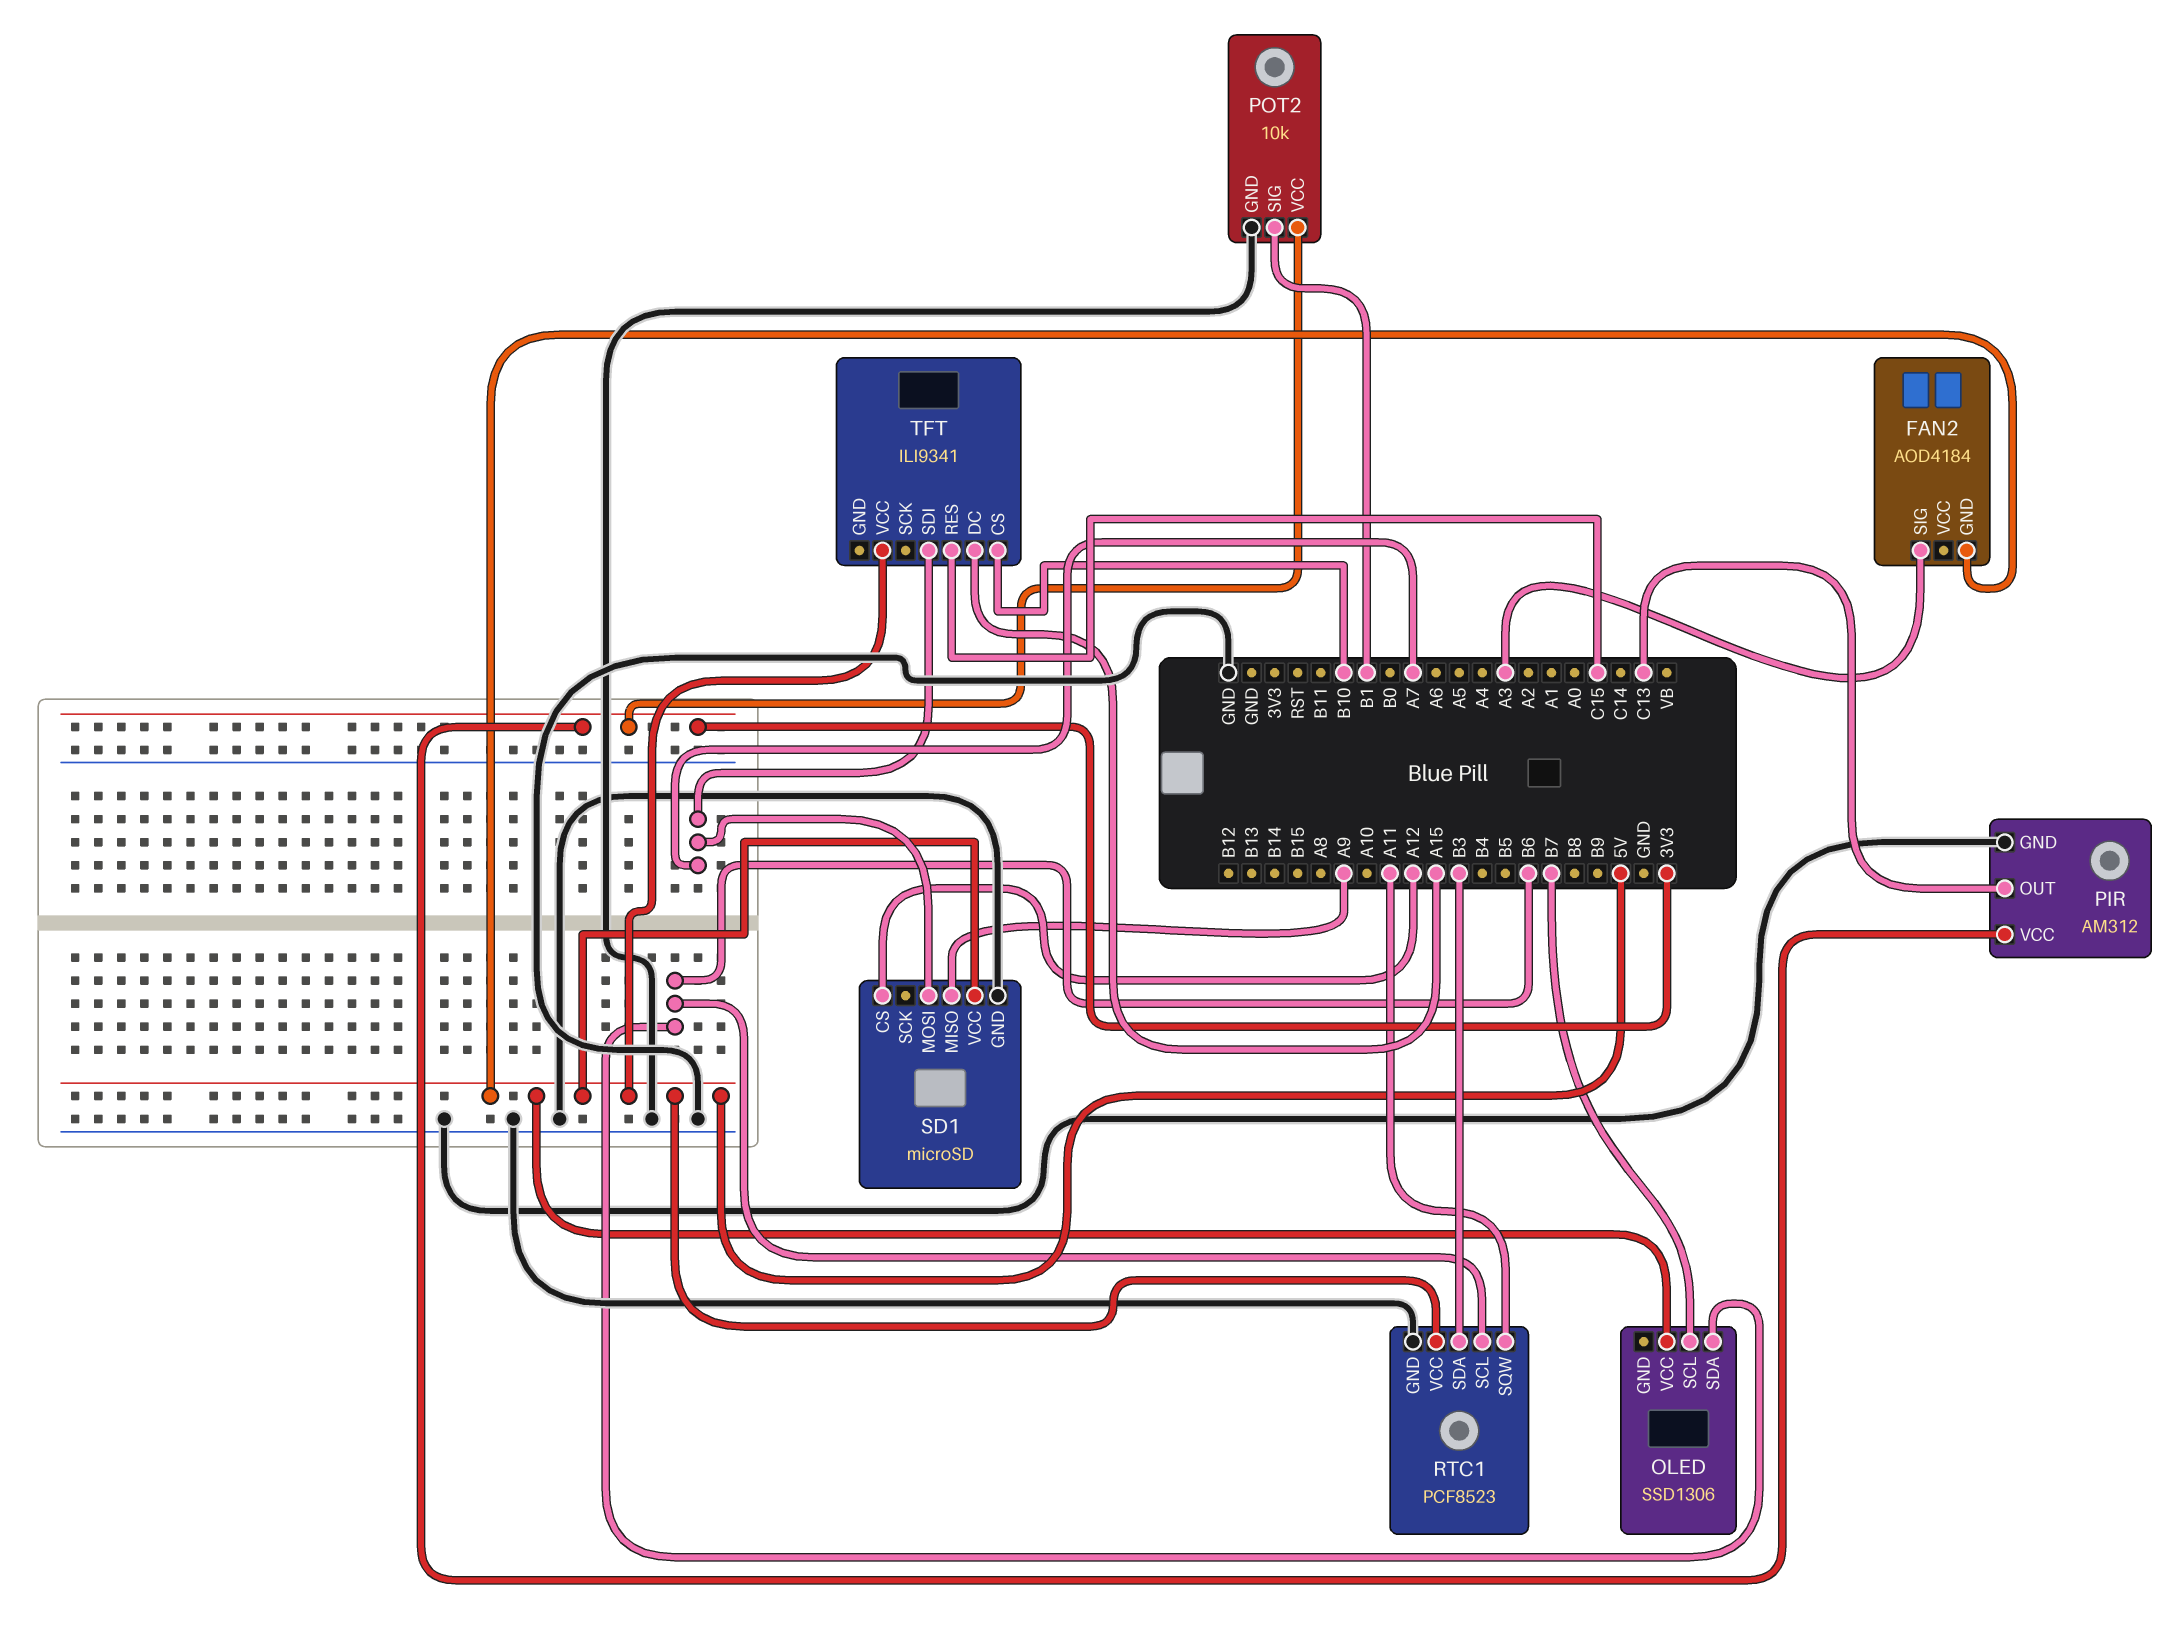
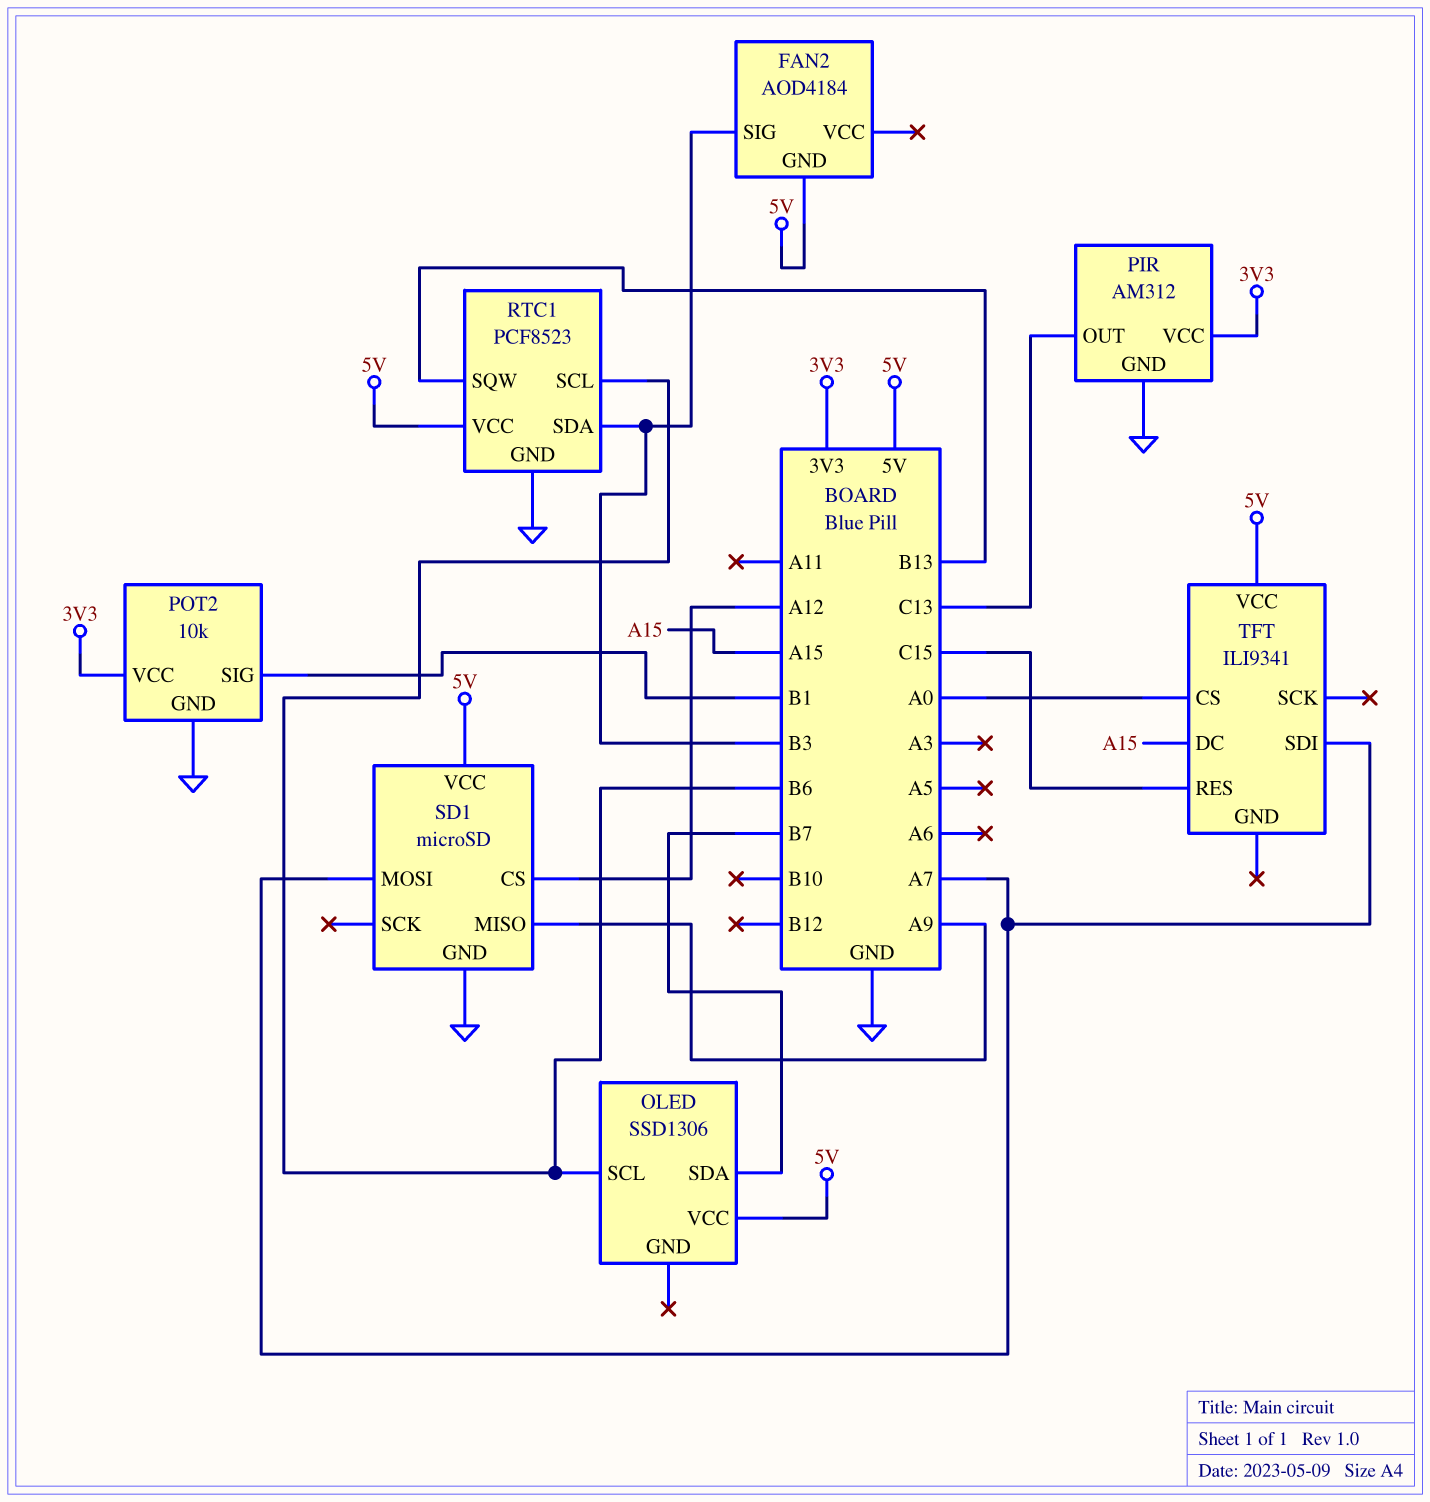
FAN2 pin SIG: A3 -> B3
OLED pin SCL: B7 -> B6
OLED pin SDA: B6 -> B7
RTC1 pin SQW: A11 -> B13
TFT pin CS: B10 -> A0

